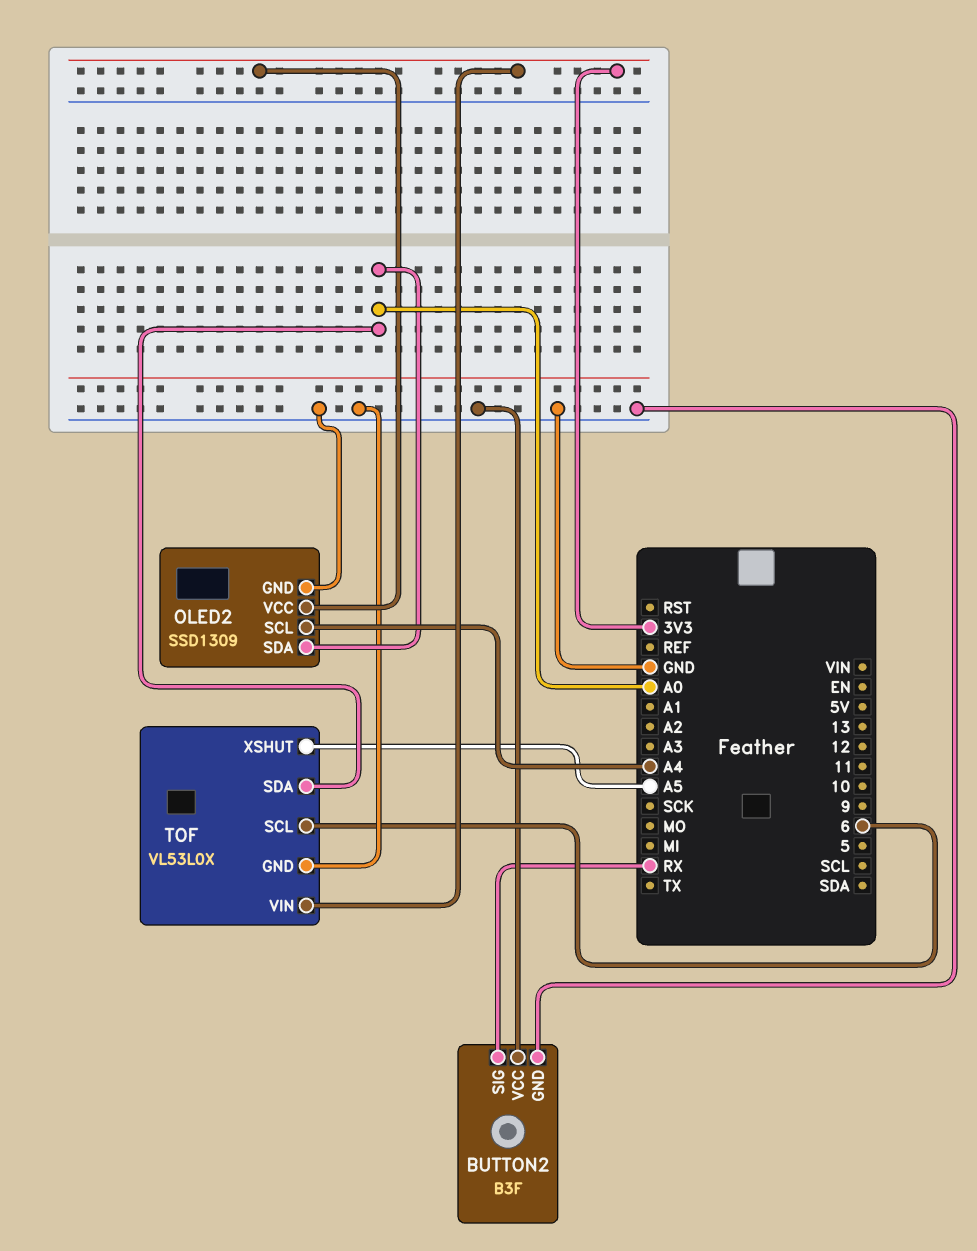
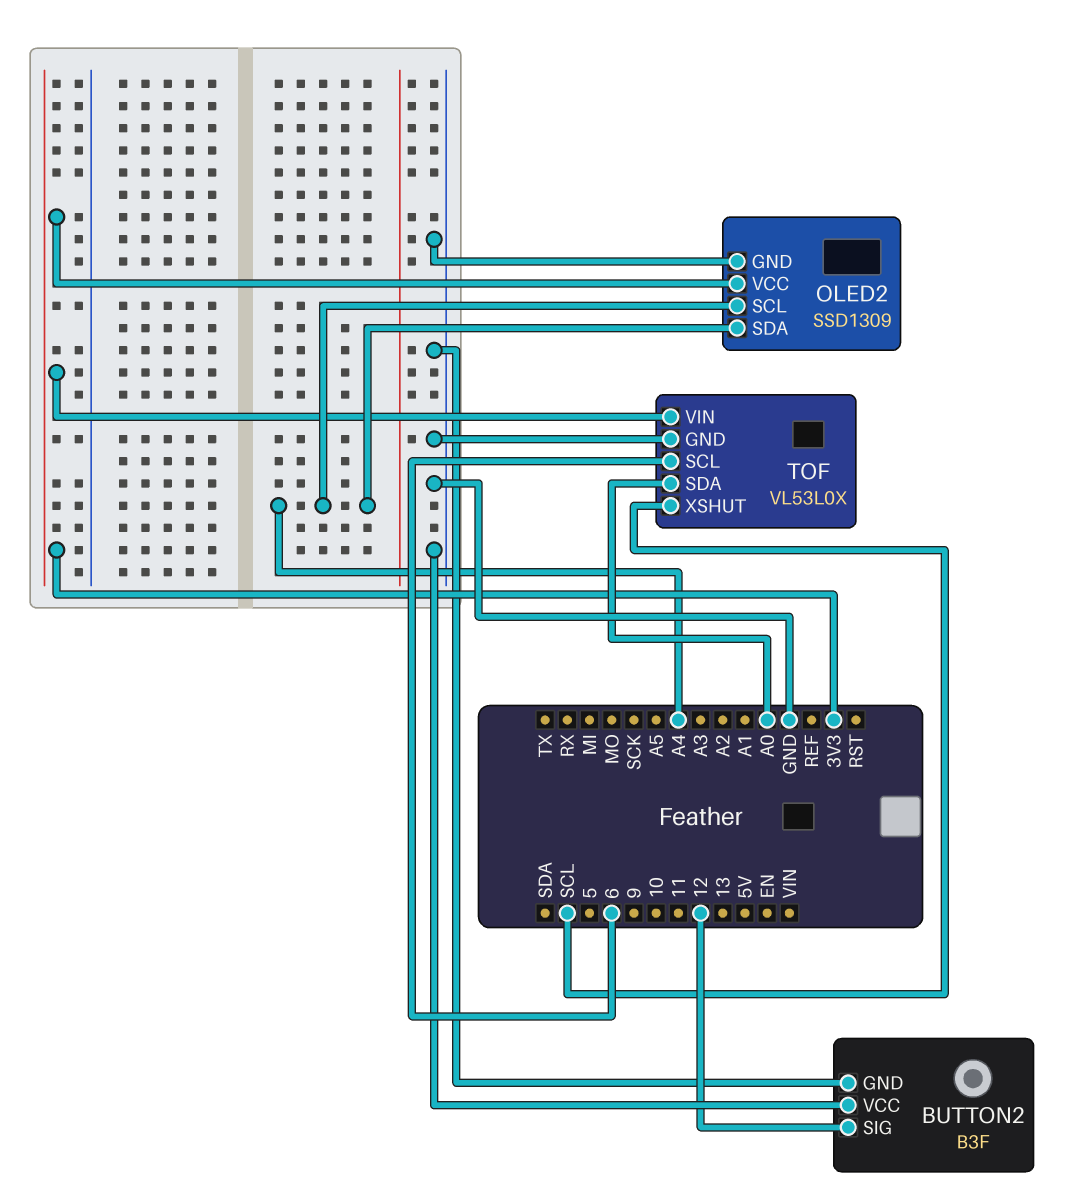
BUTTON2 pin SIG: RX -> 12
OLED2 pin SDA: A0 -> A4
TOF pin XSHUT: A5 -> SCL

